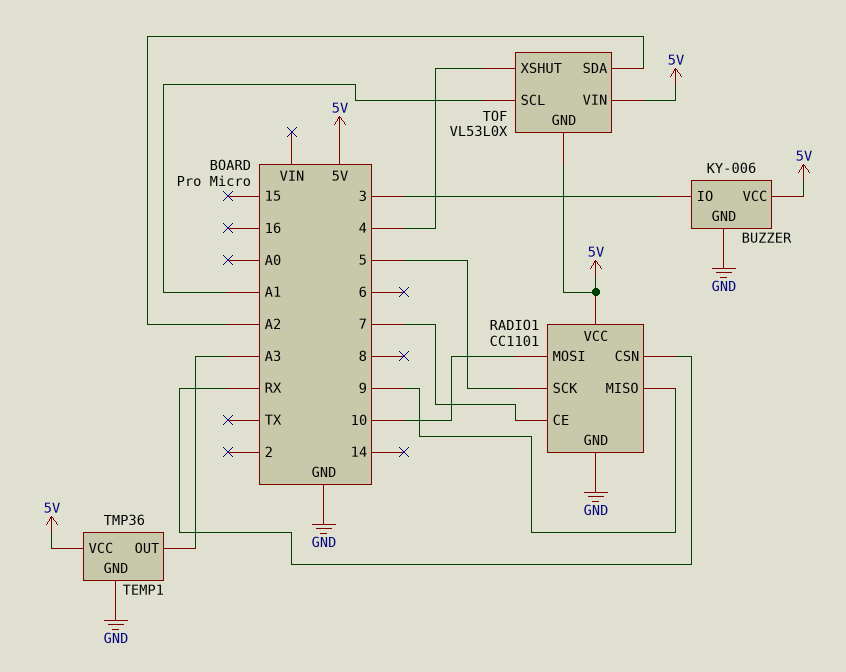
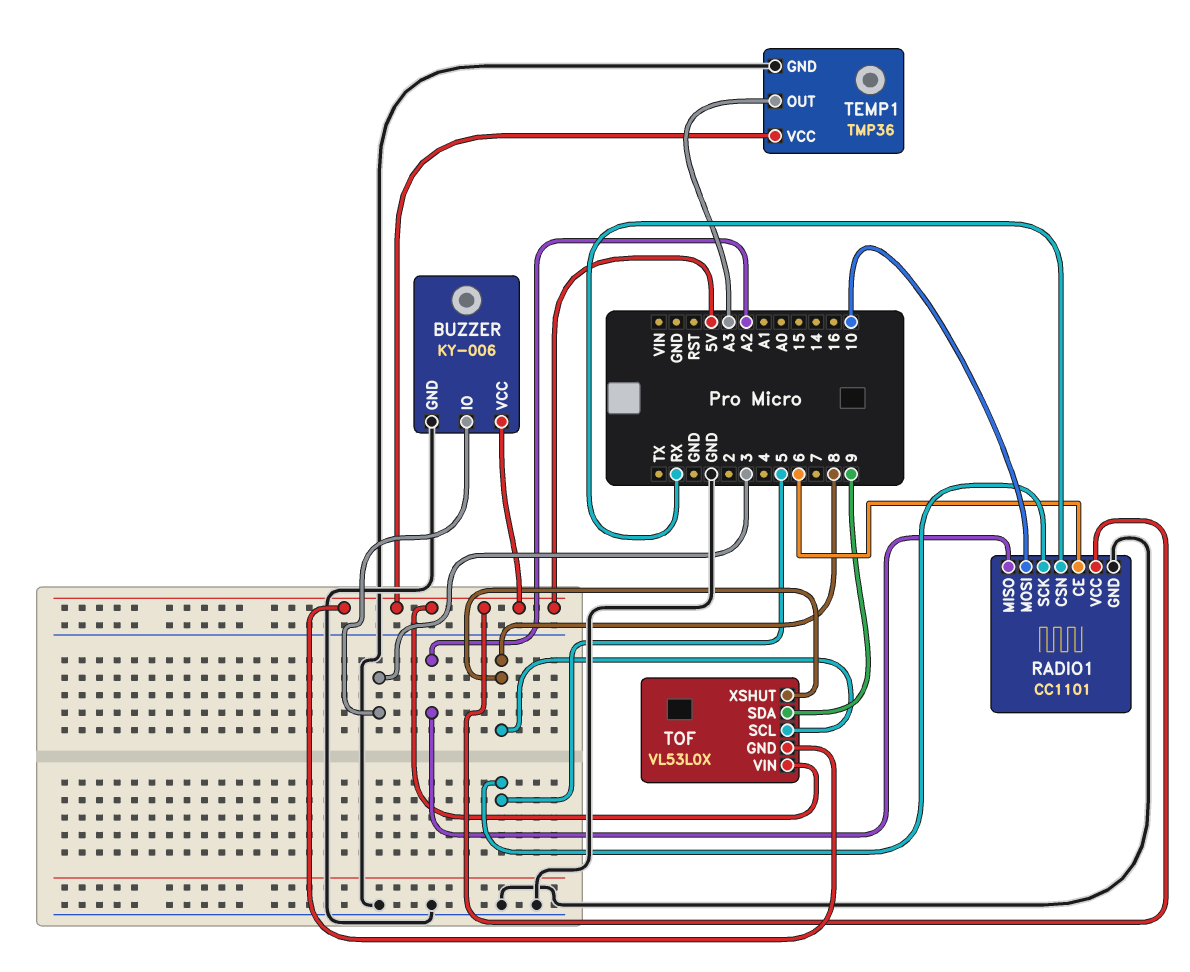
RADIO1 pin CE: 7 -> 6
RADIO1 pin MISO: 9 -> A2
TOF pin SCL: A1 -> 8
TOF pin SDA: A2 -> 9
TOF pin XSHUT: 4 -> 8

